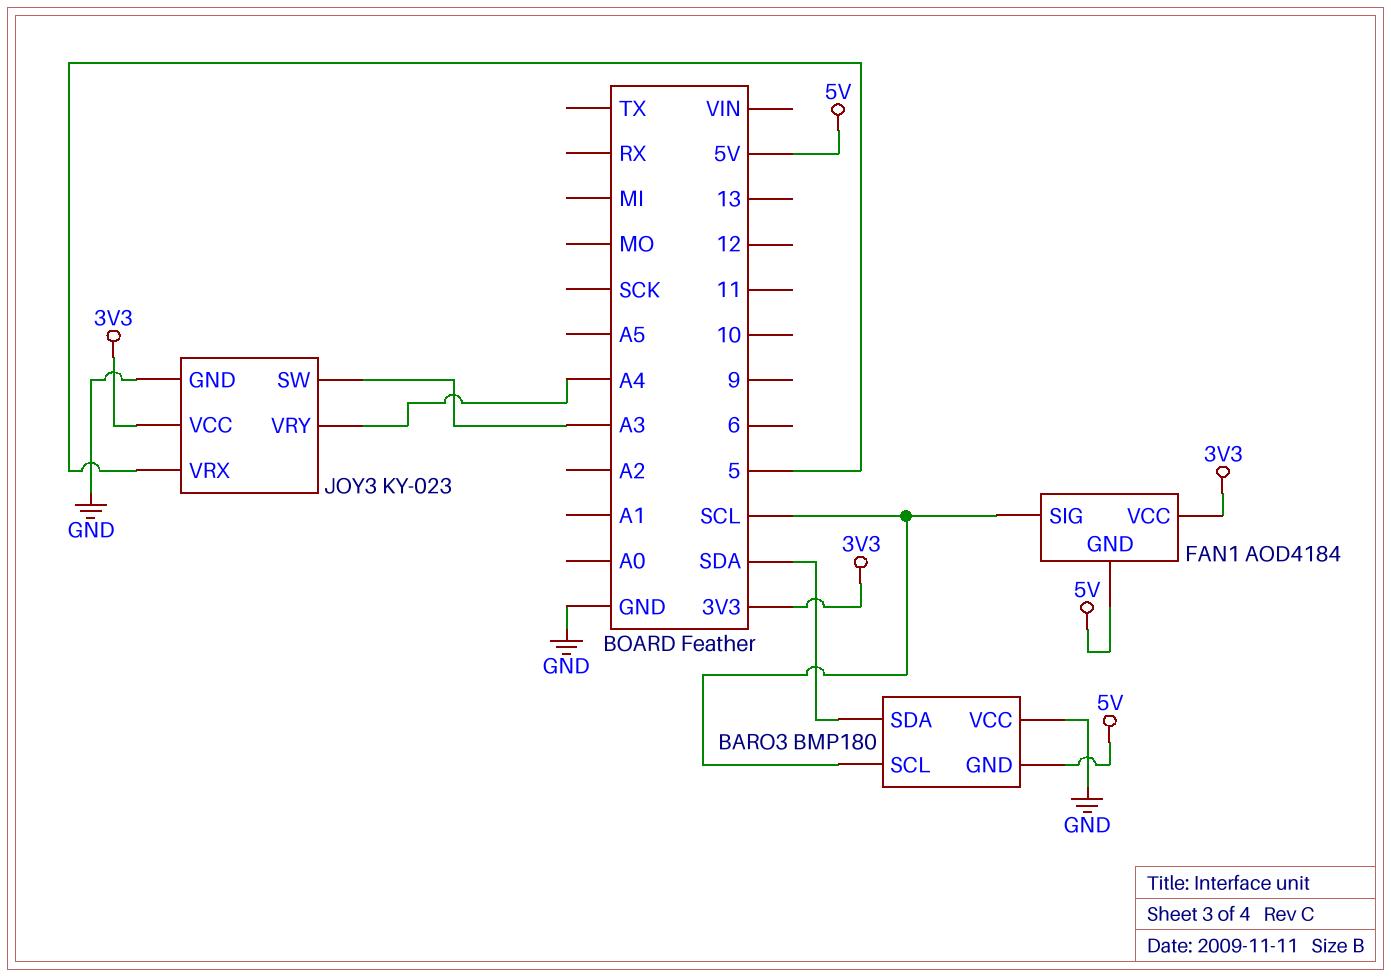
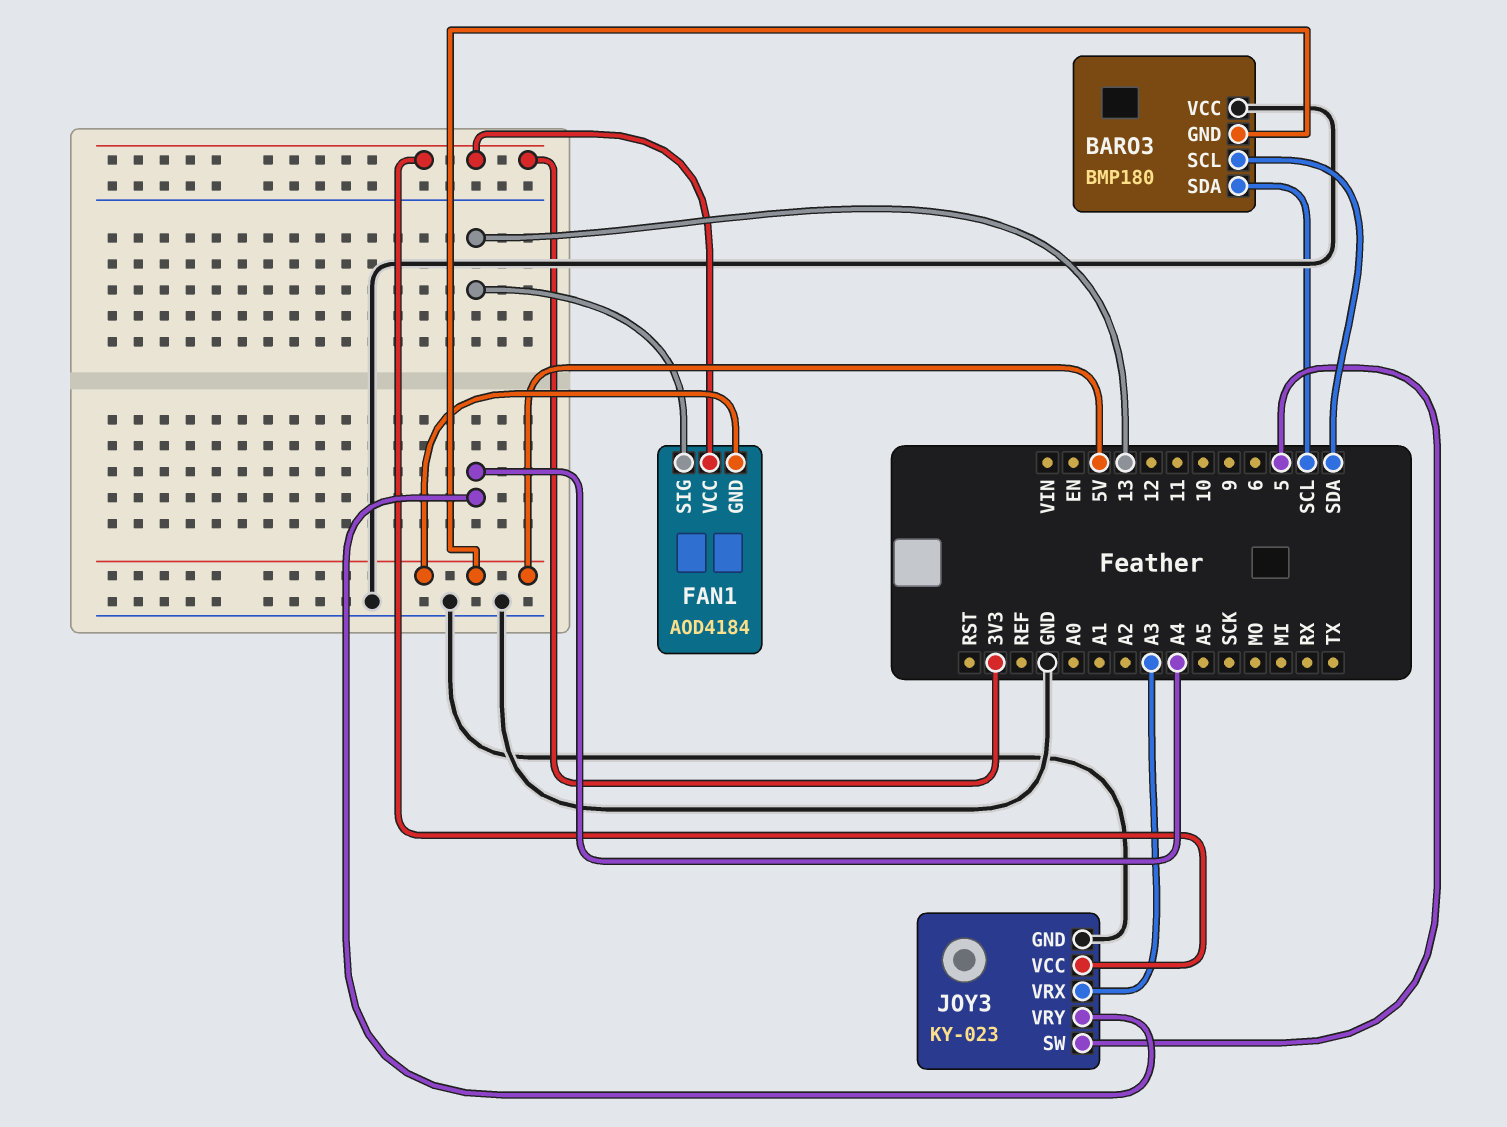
BARO3 pin SCL: SCL -> SDA
BARO3 pin SDA: SDA -> SCL
FAN1 pin SIG: SCL -> 13
JOY3 pin SW: A3 -> 5
JOY3 pin VRX: 5 -> A3

